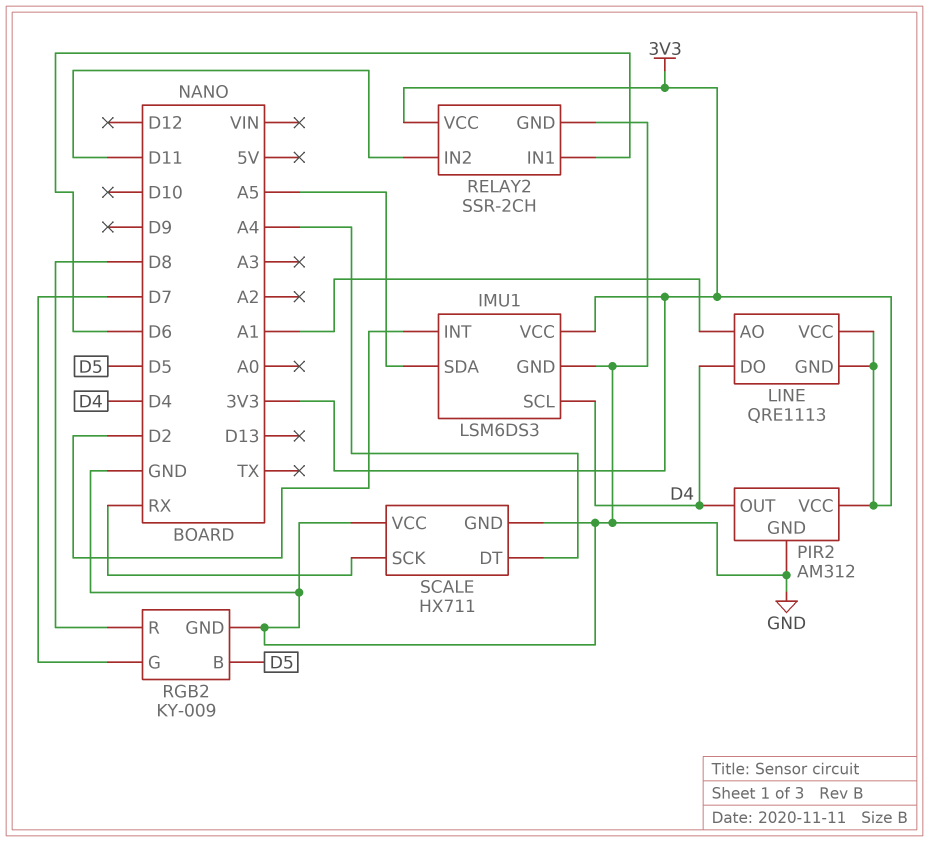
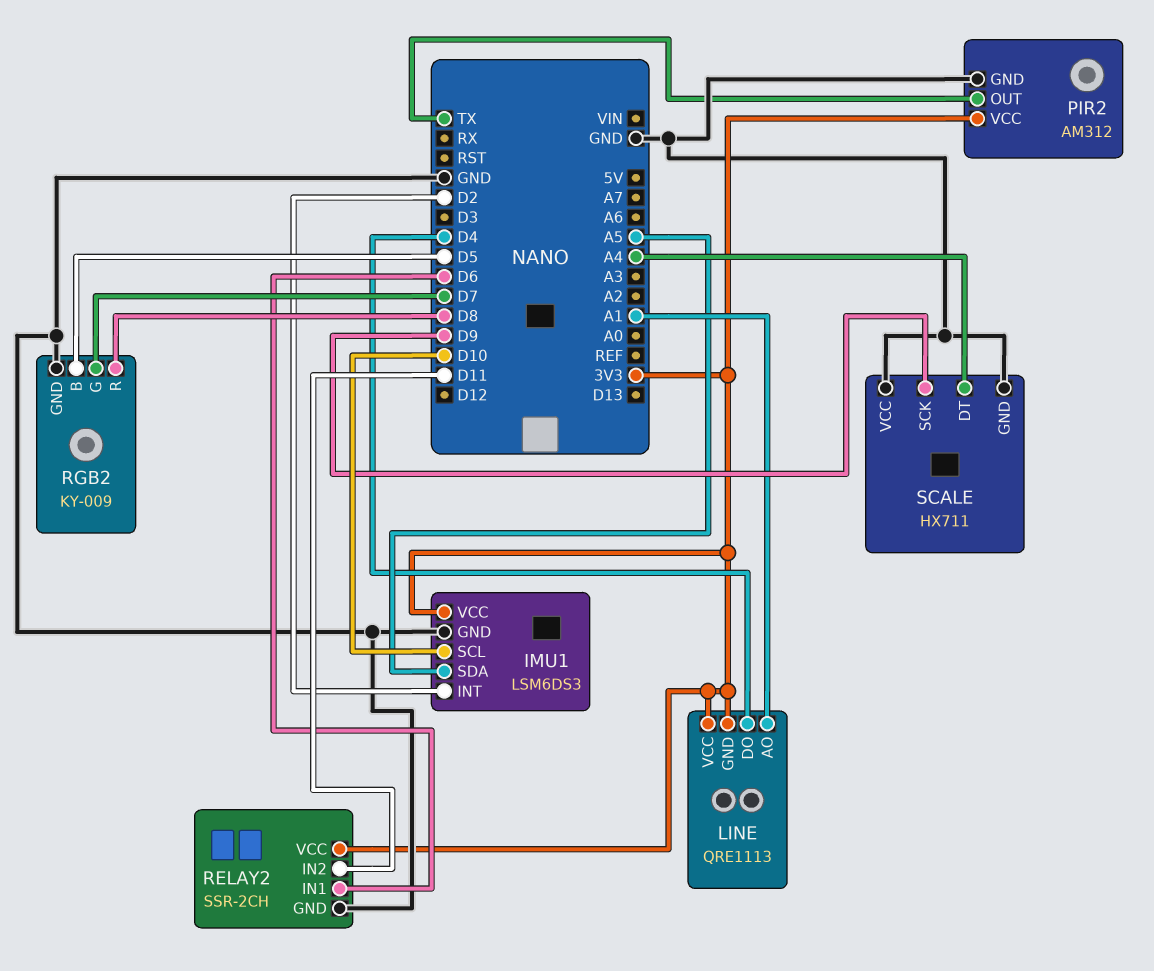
IMU1 pin SCL: D4 -> D10
PIR2 pin OUT: D4 -> TX
SCALE pin SCK: RX -> D9

